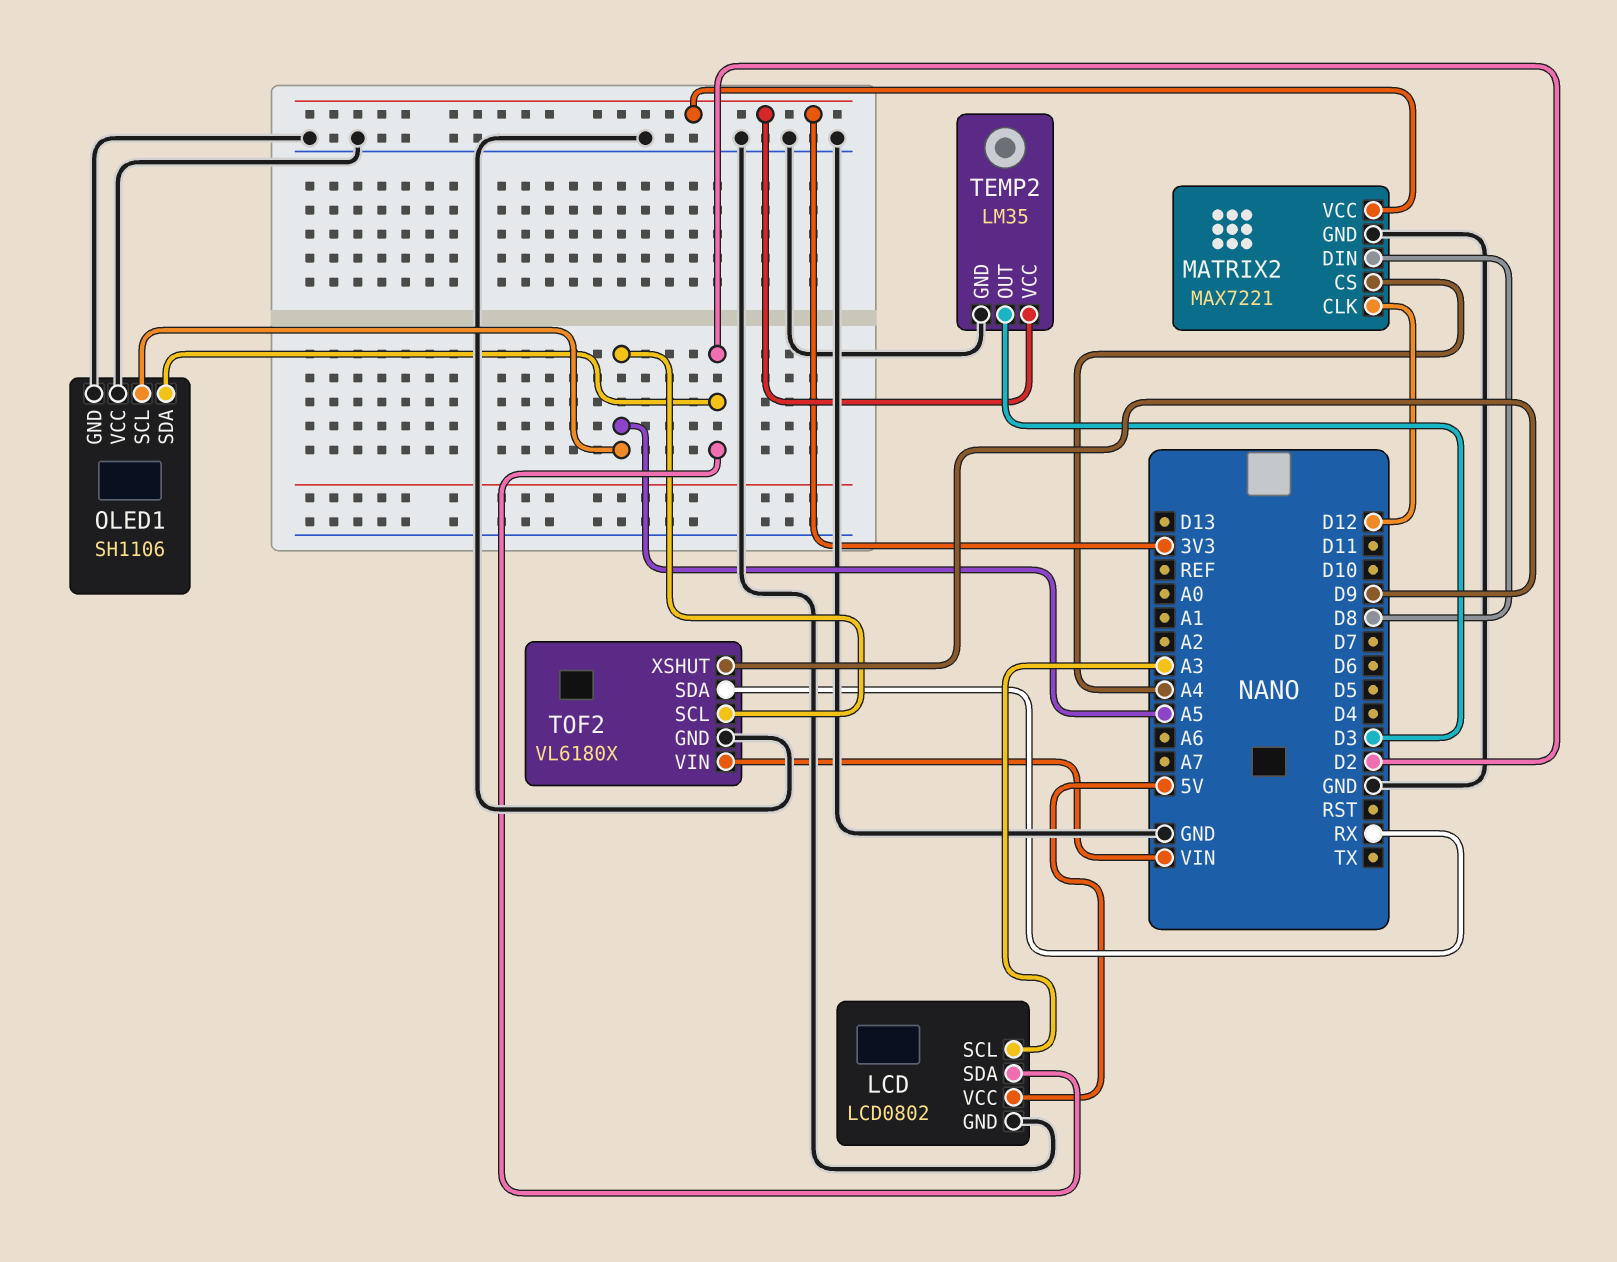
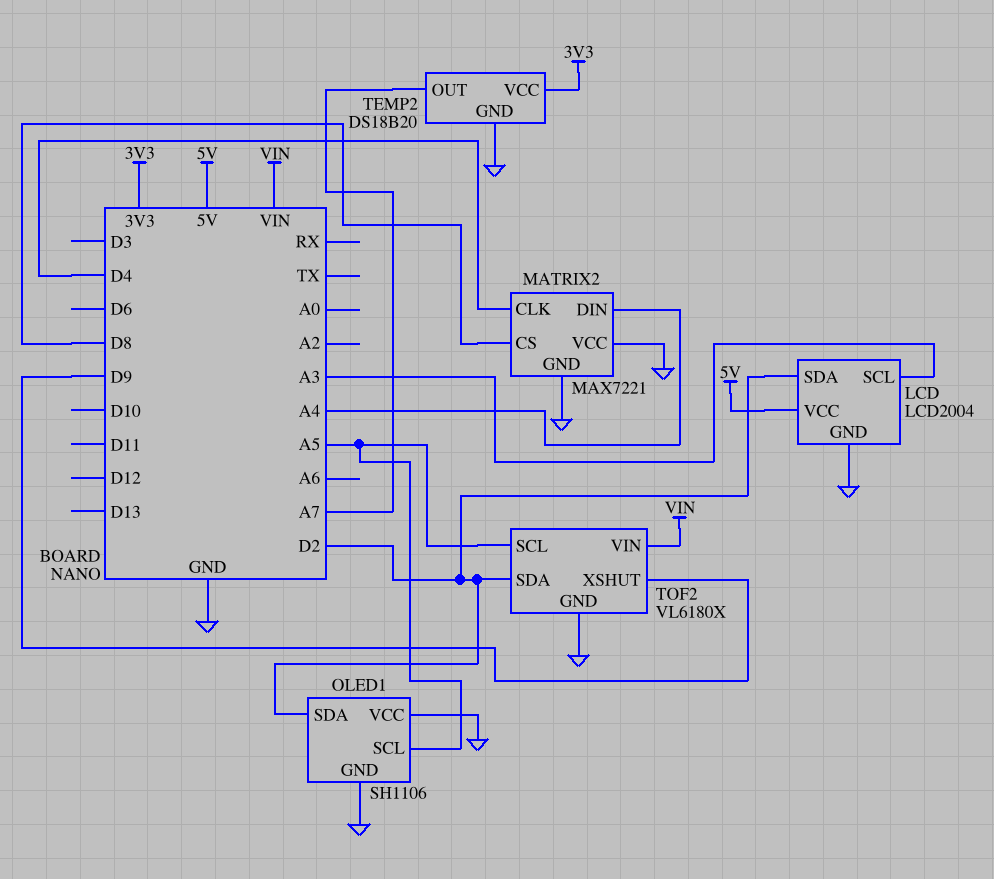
LCD: LCD0802 -> LCD2004
MATRIX2 pin CLK: D12 -> D4
MATRIX2 pin CS: A4 -> D8
MATRIX2 pin DIN: D8 -> A4
MATRIX2 pin VCC: 3V3 -> GND
TEMP2: LM35 -> DS18B20
TEMP2 pin OUT: D3 -> A7
TOF2 pin SDA: RX -> D2

